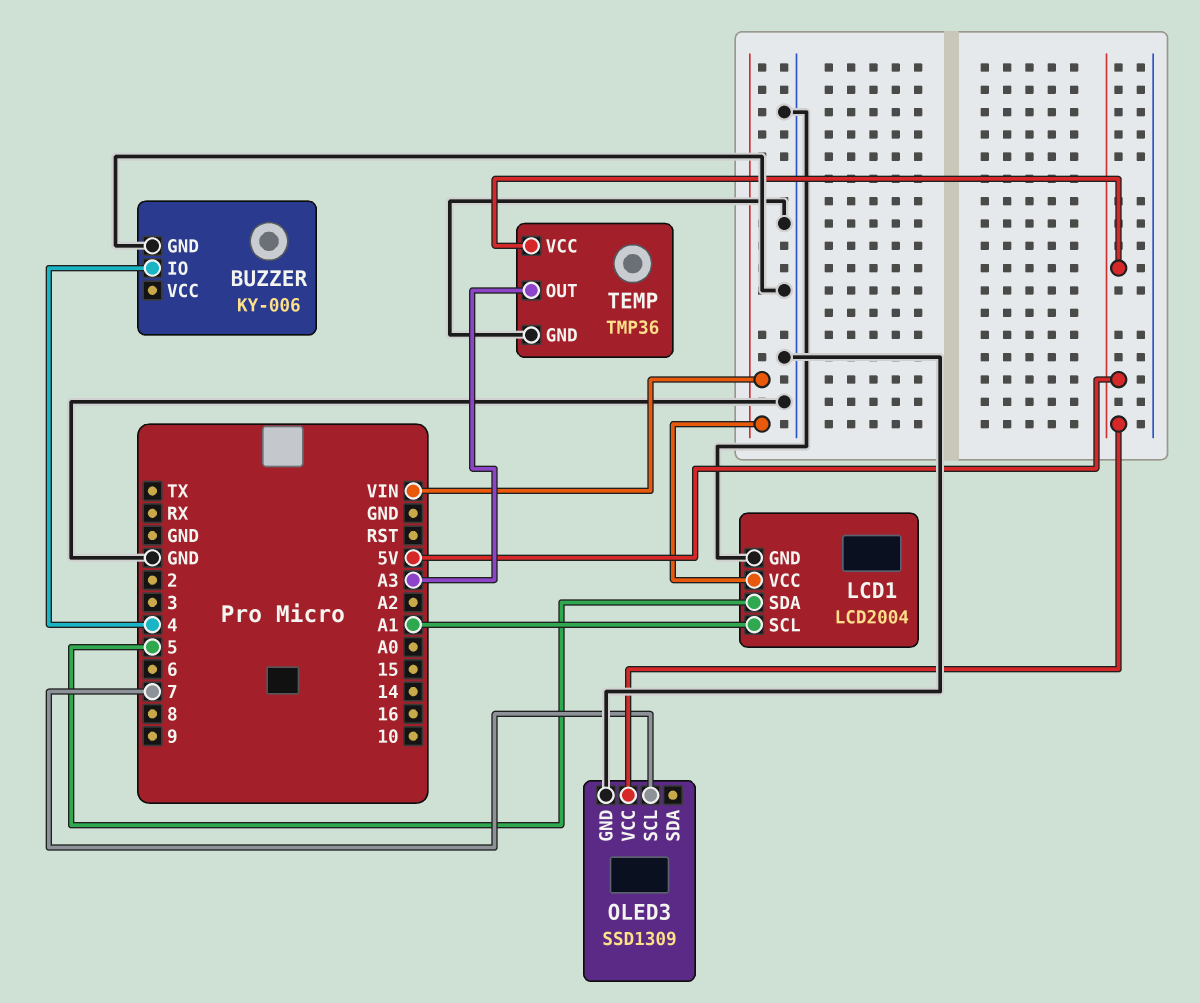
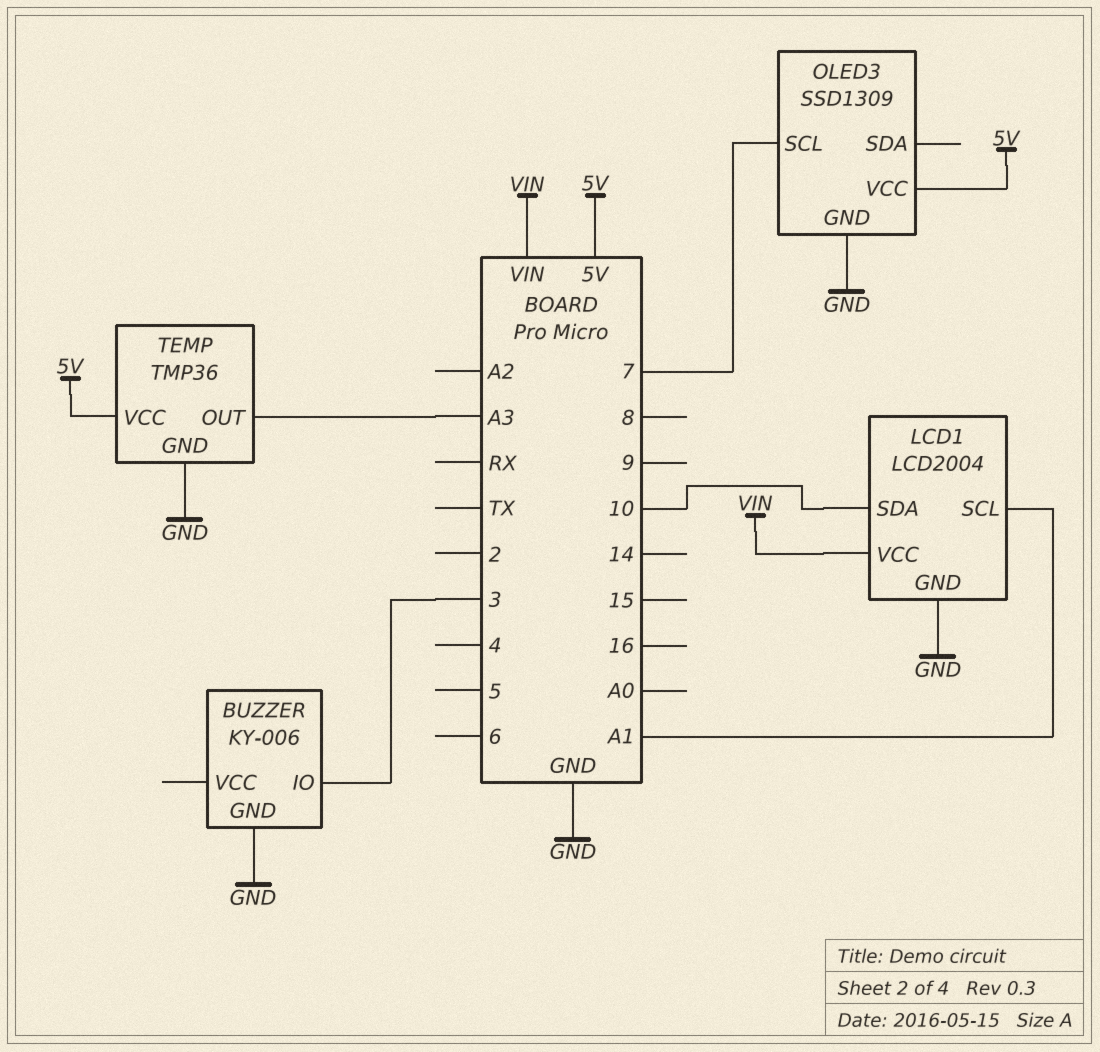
BUZZER pin IO: 4 -> 3
LCD1 pin SDA: 5 -> 10

